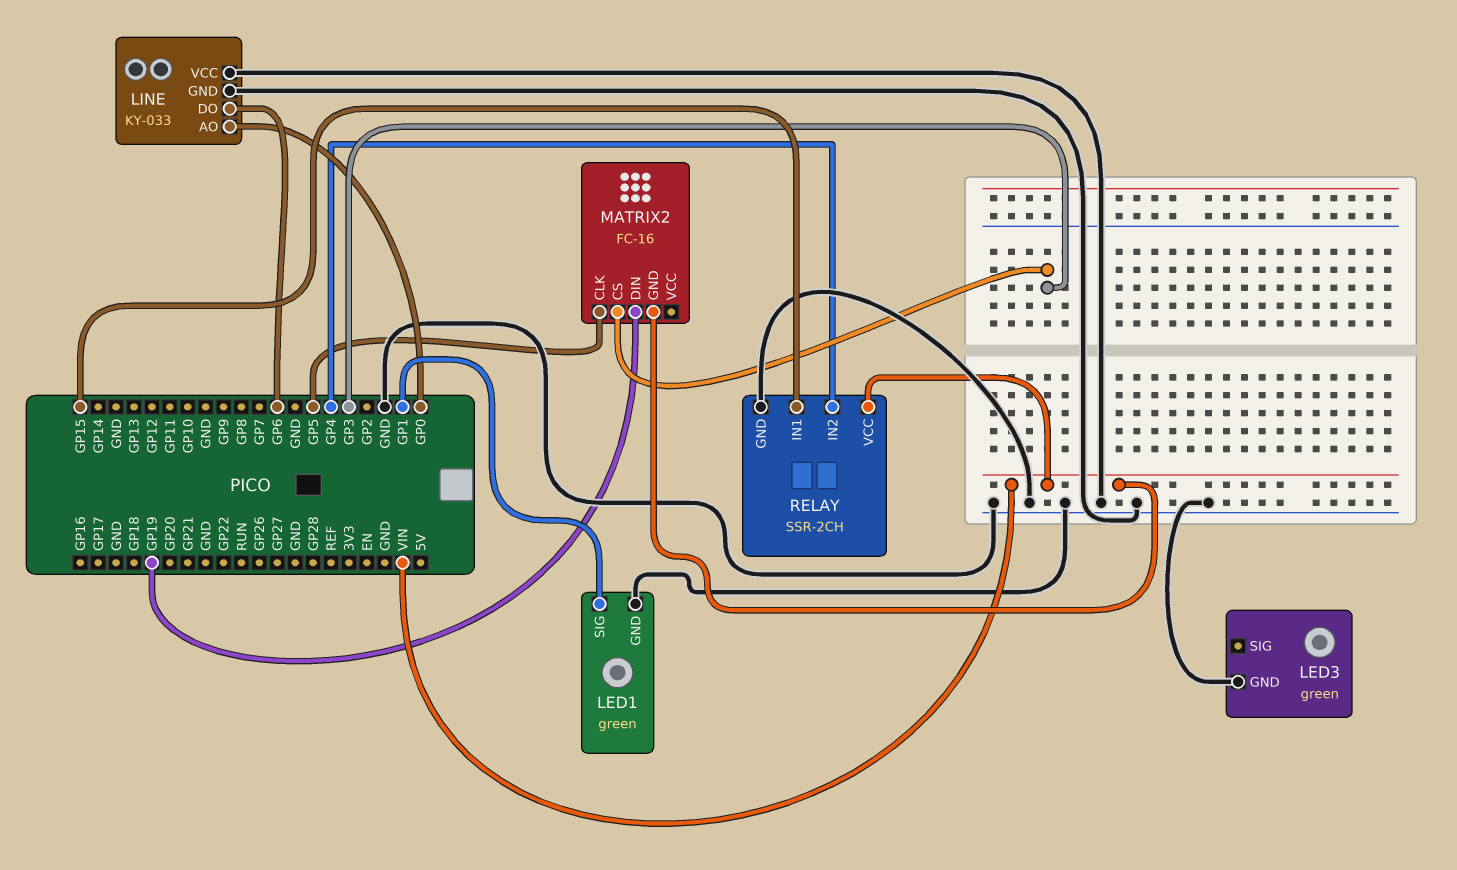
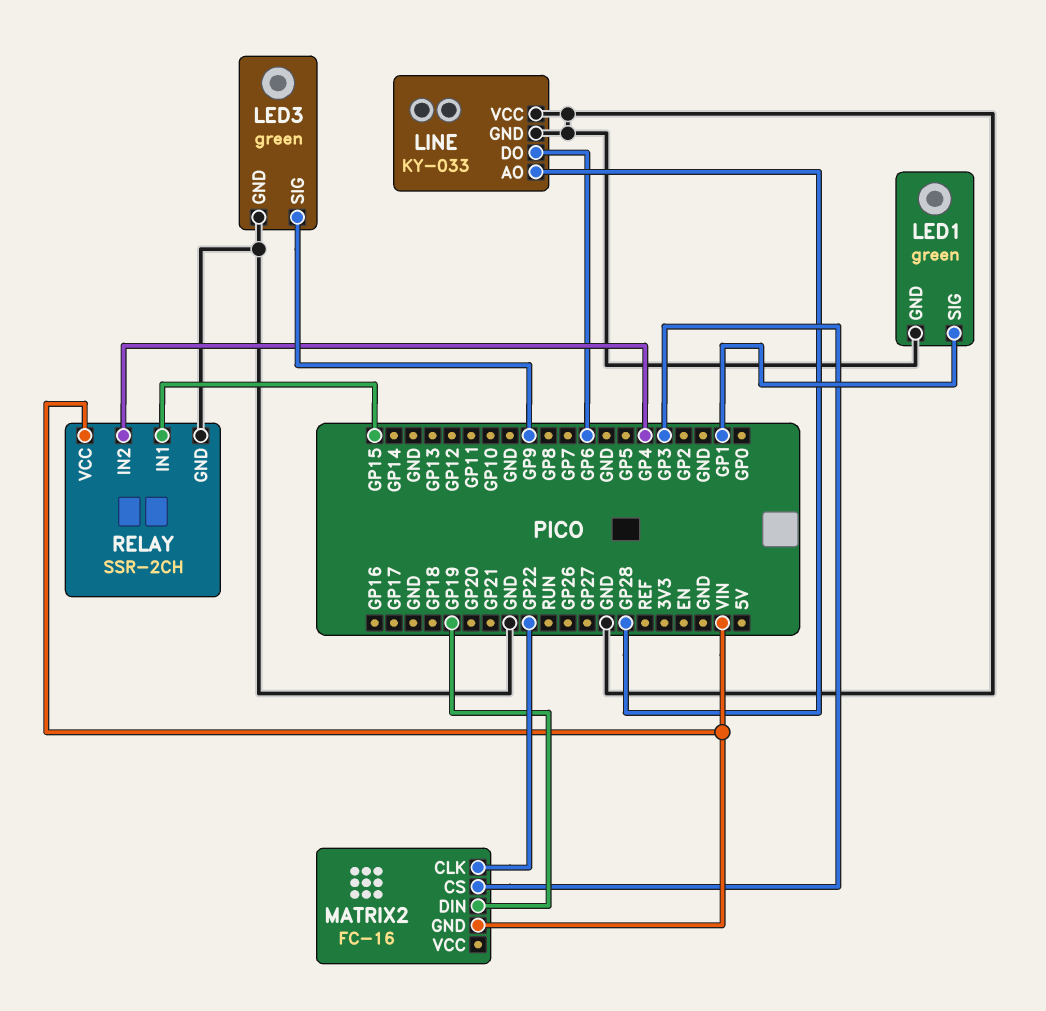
LED3 pin SIG: none -> GP9
LINE pin AO: GP0 -> GP28
MATRIX2 pin CLK: GP5 -> GP22

